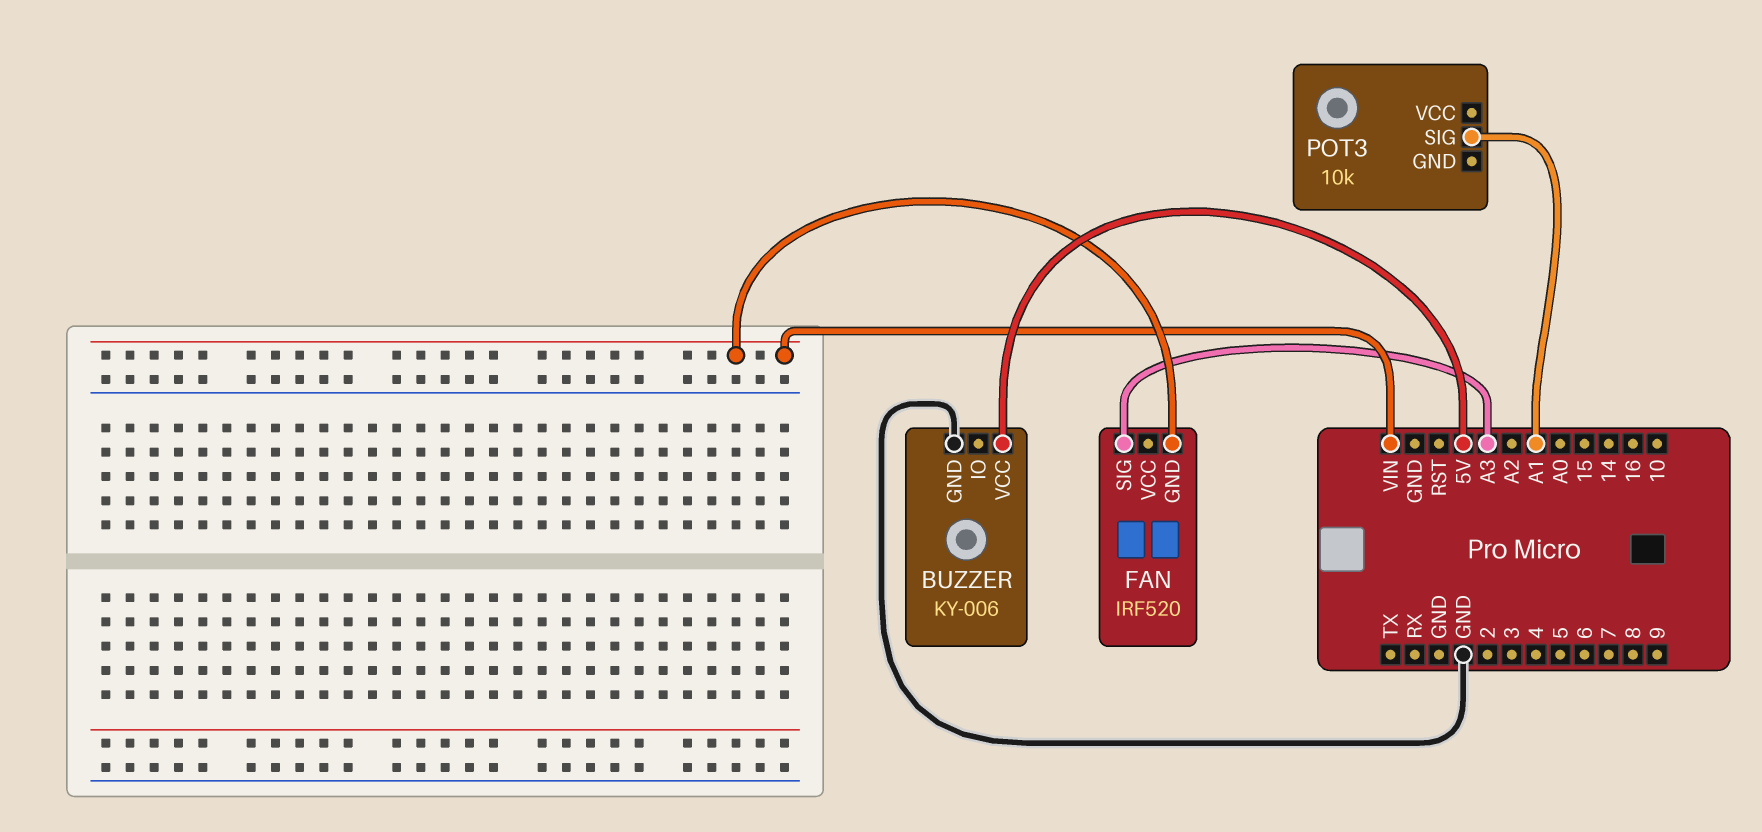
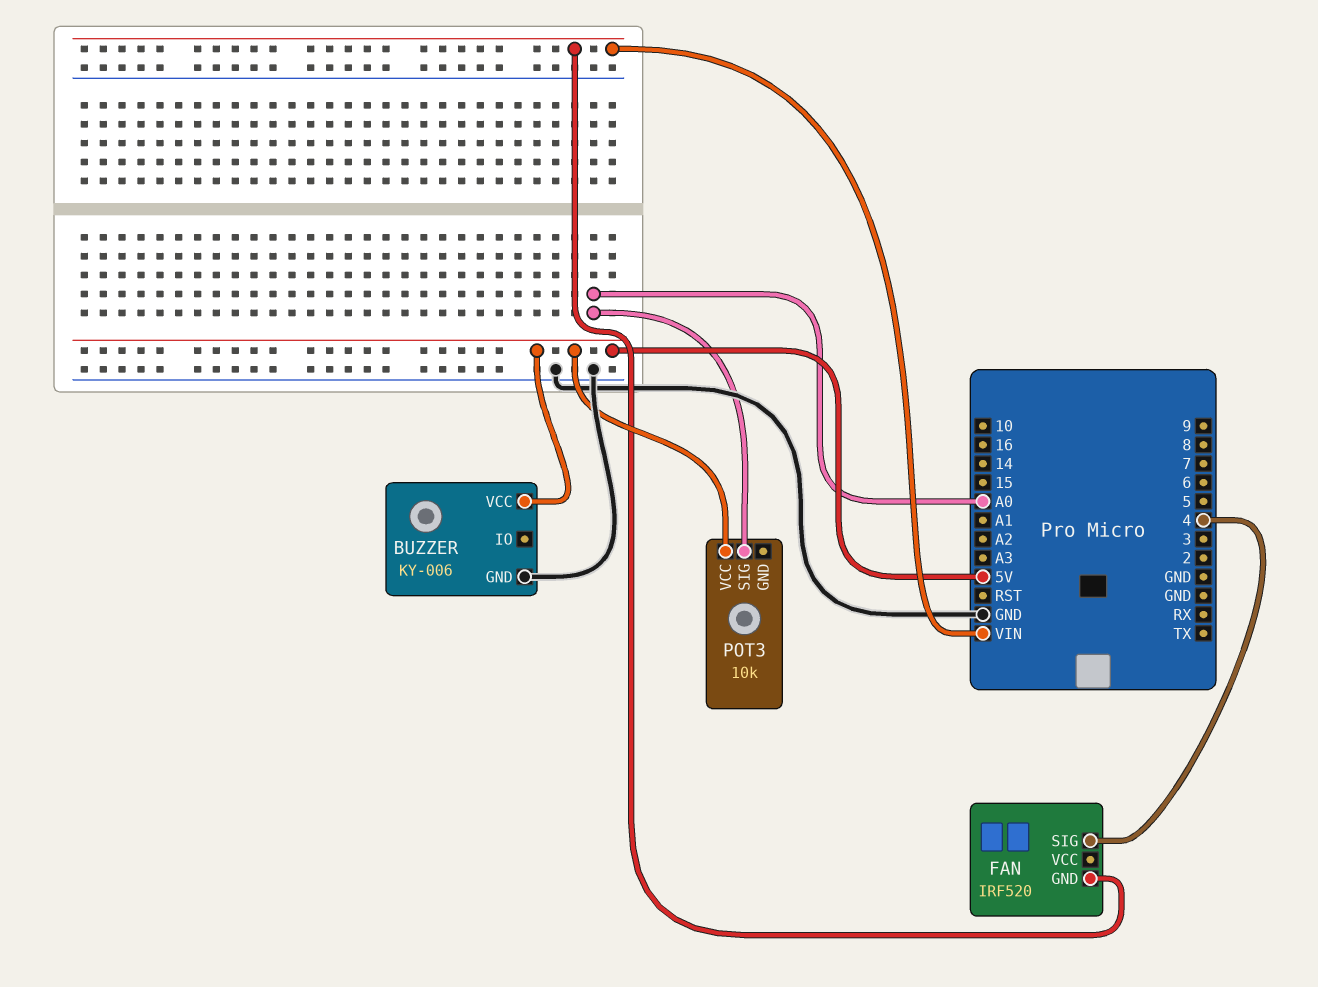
FAN pin SIG: A3 -> 4
POT3 pin SIG: A1 -> A0
POT3 pin VCC: none -> 5V

